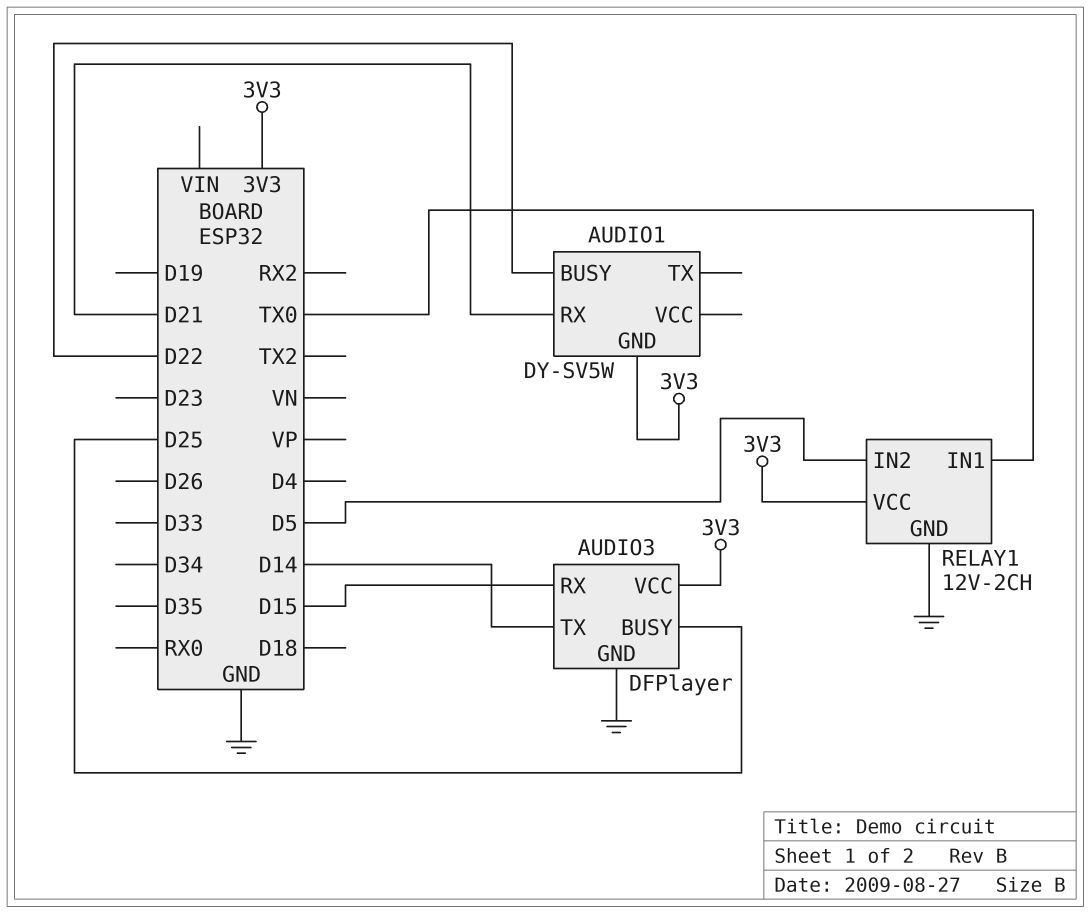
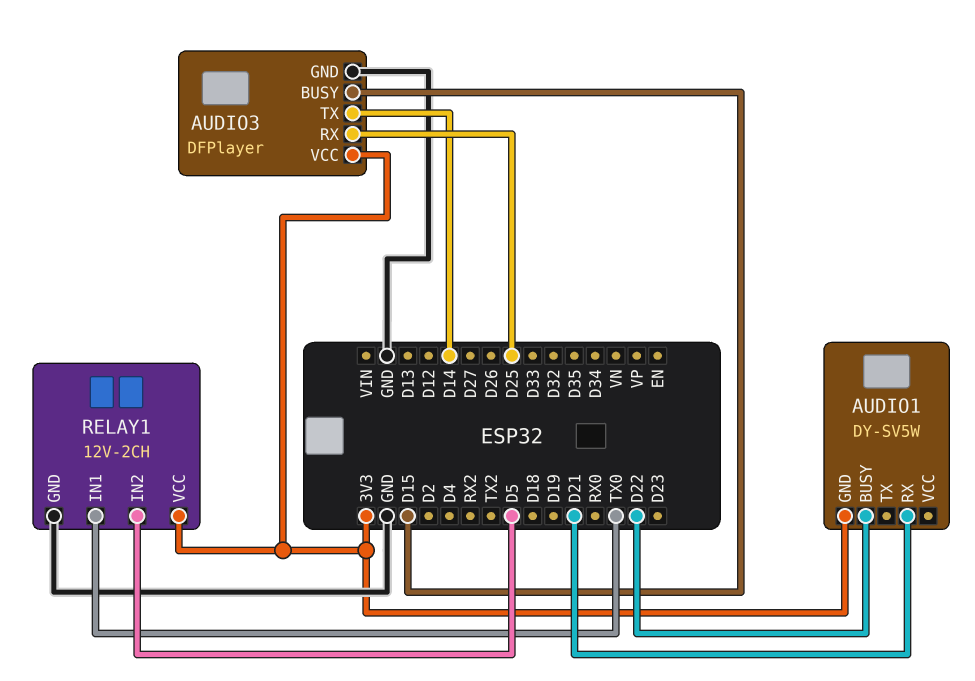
AUDIO3 pin BUSY: D25 -> D15
AUDIO3 pin RX: D15 -> D25

